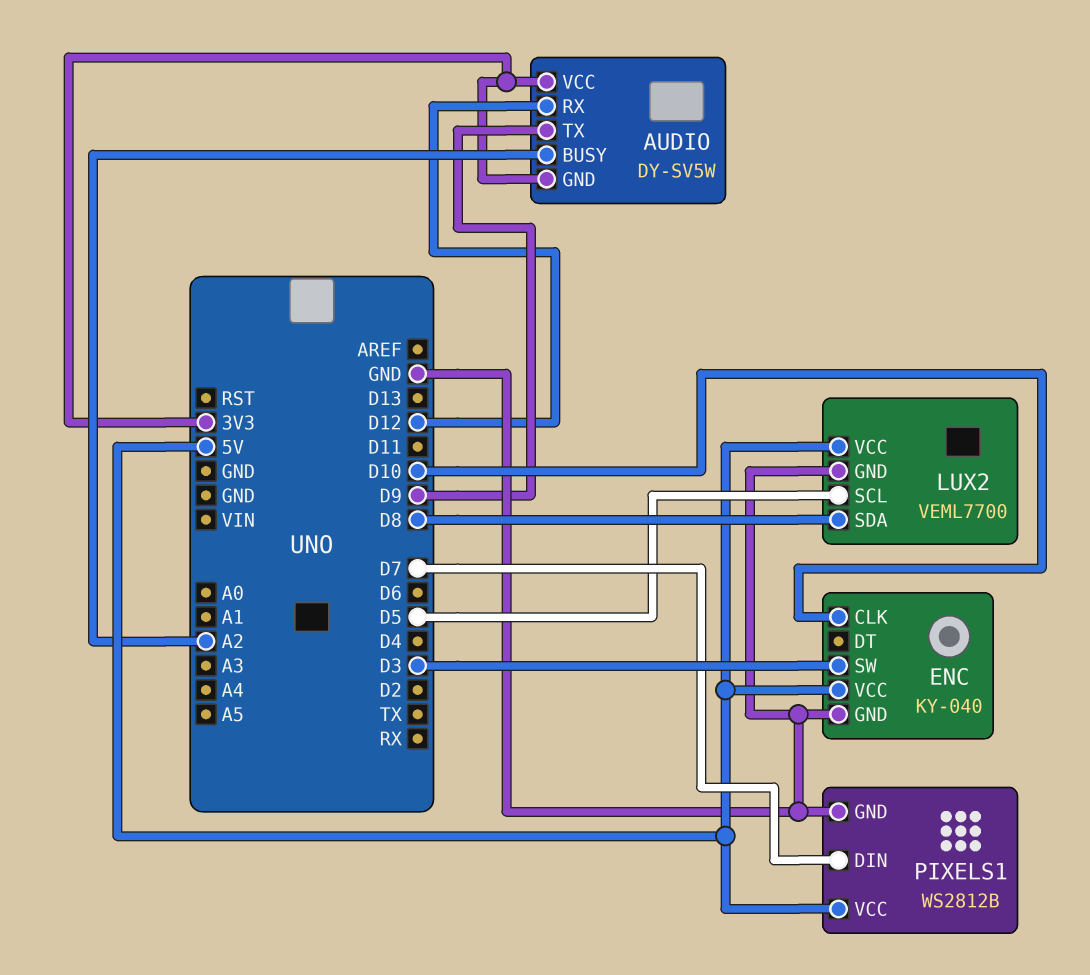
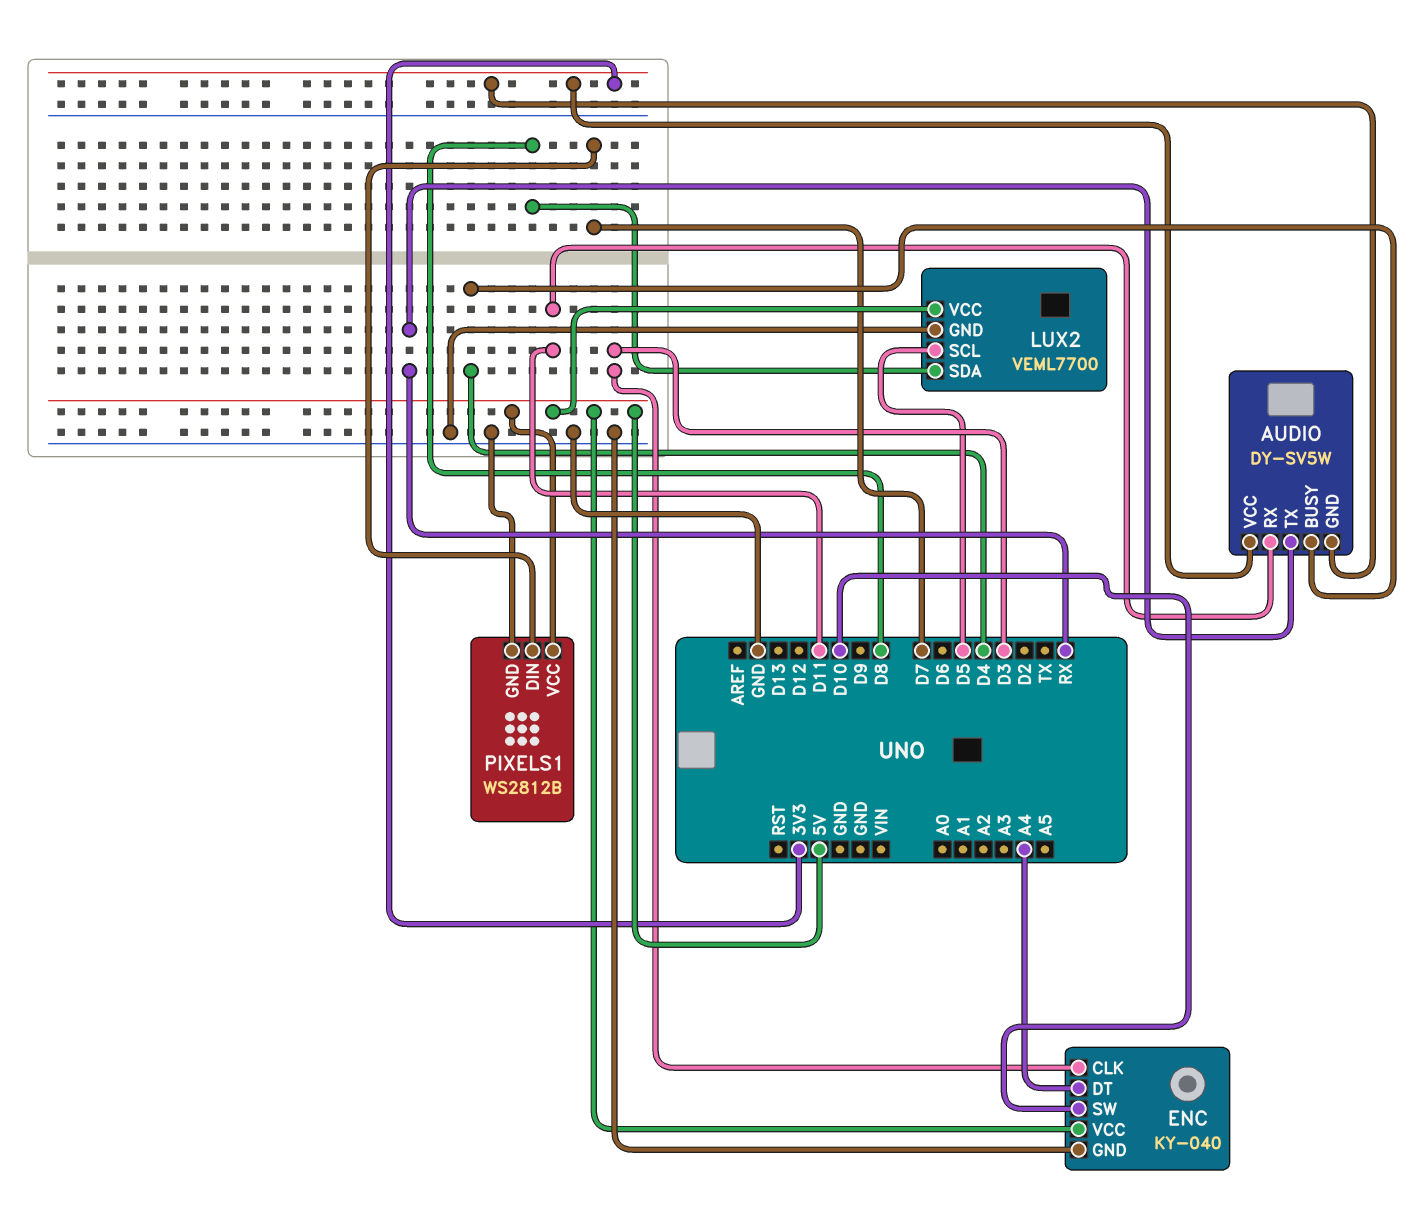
AUDIO pin BUSY: A2 -> D4
AUDIO pin RX: D12 -> D11
AUDIO pin TX: D9 -> RX
ENC pin CLK: D10 -> D3
ENC pin DT: none -> A4
ENC pin SW: D3 -> D10

